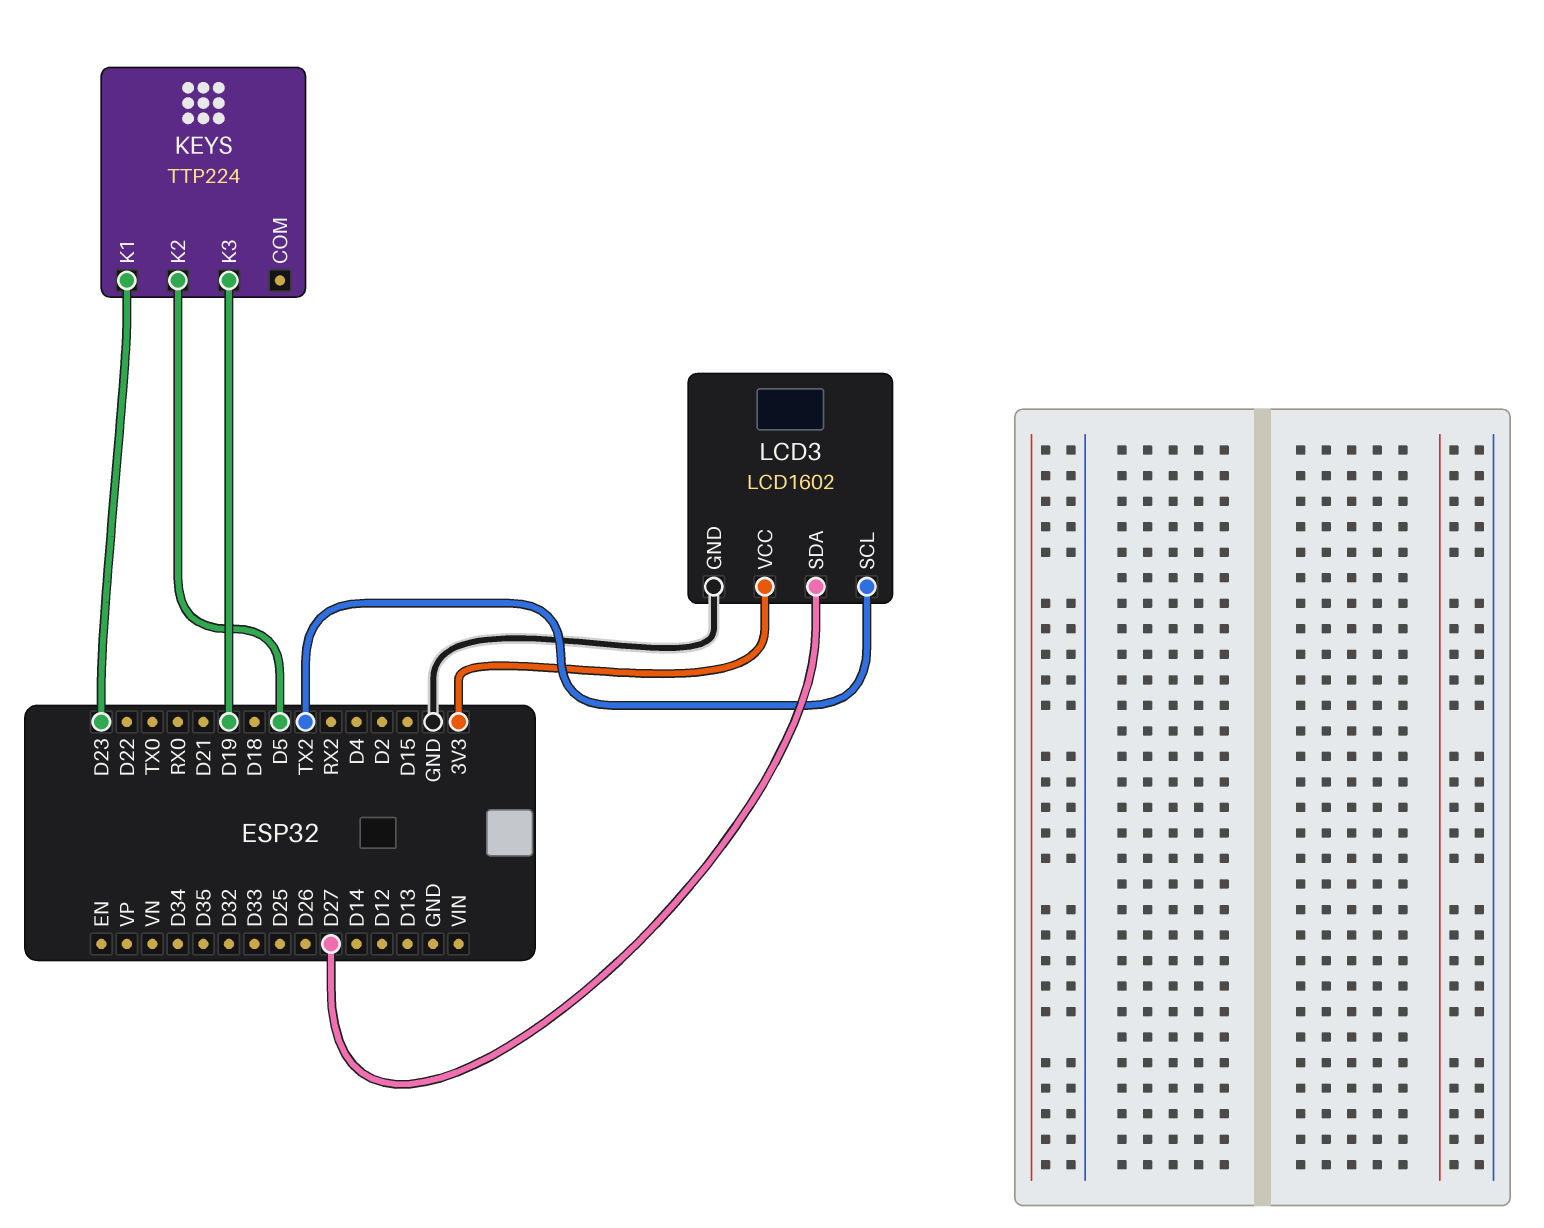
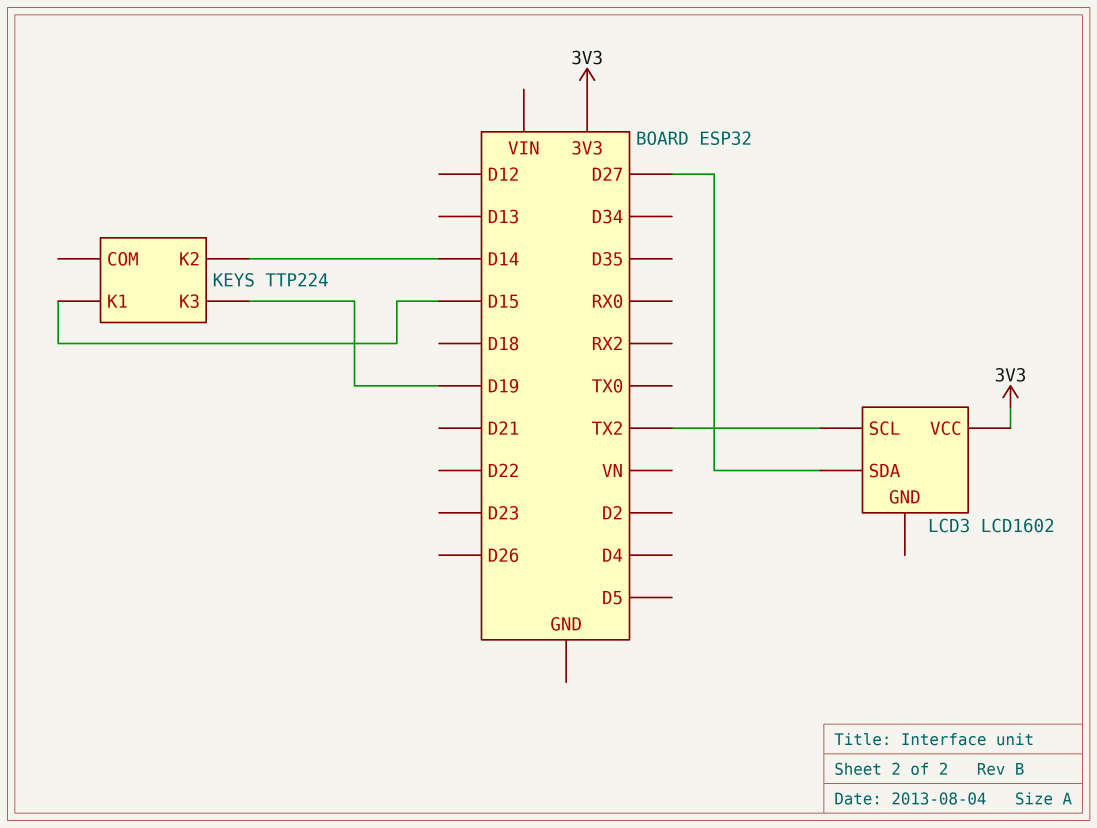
KEYS pin K1: D23 -> D15
KEYS pin K2: D5 -> D14
LCD3 pin GND: GND -> none

